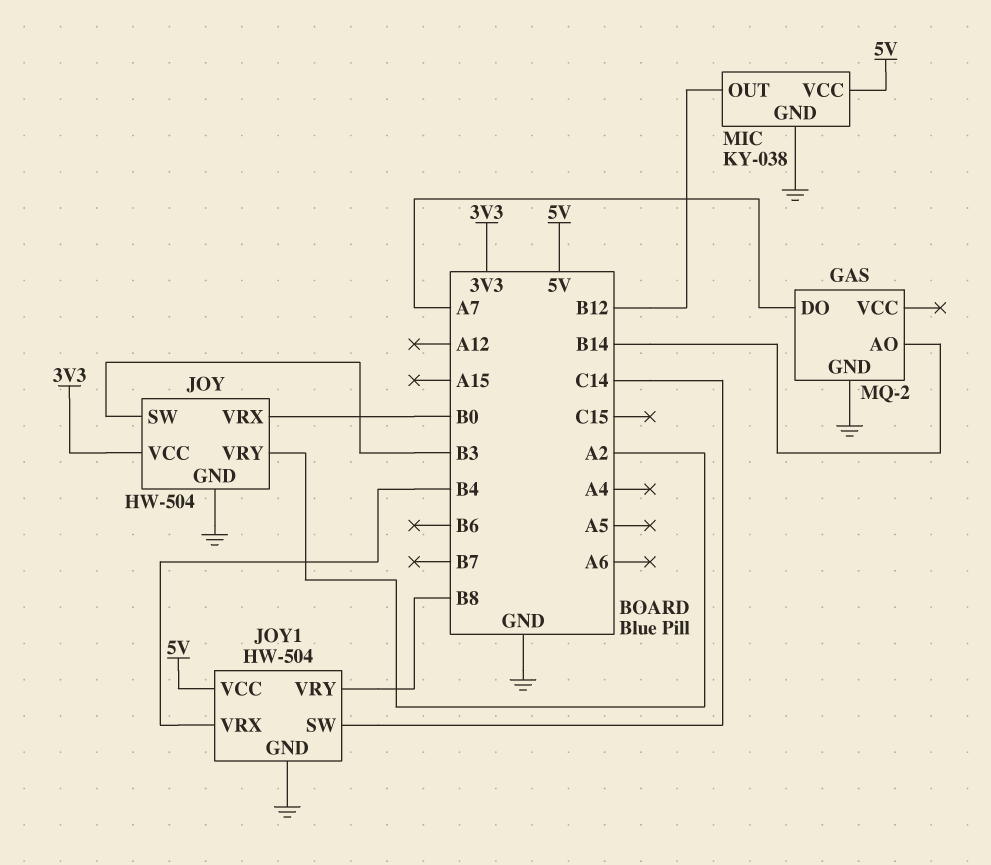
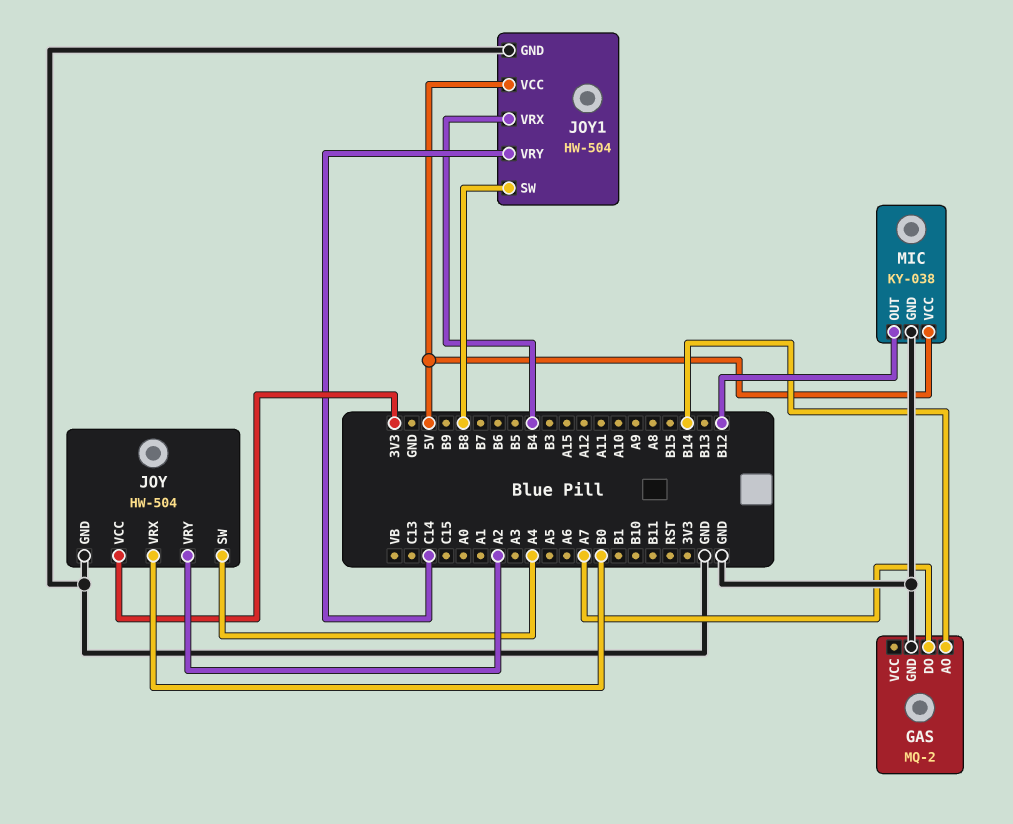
JOY pin SW: B3 -> A4
JOY1 pin SW: C14 -> B8
JOY1 pin VRY: B8 -> C14

